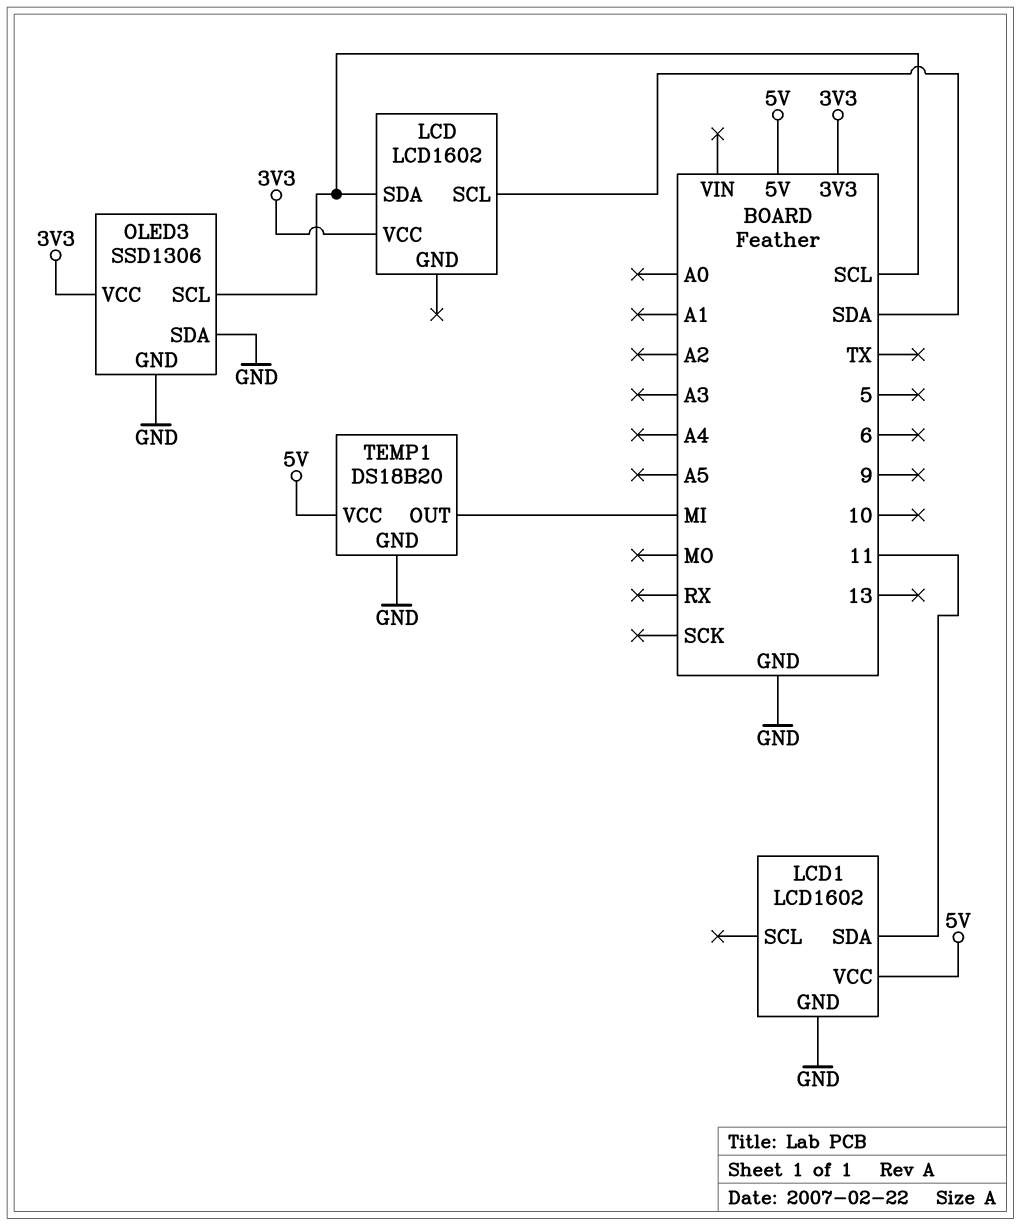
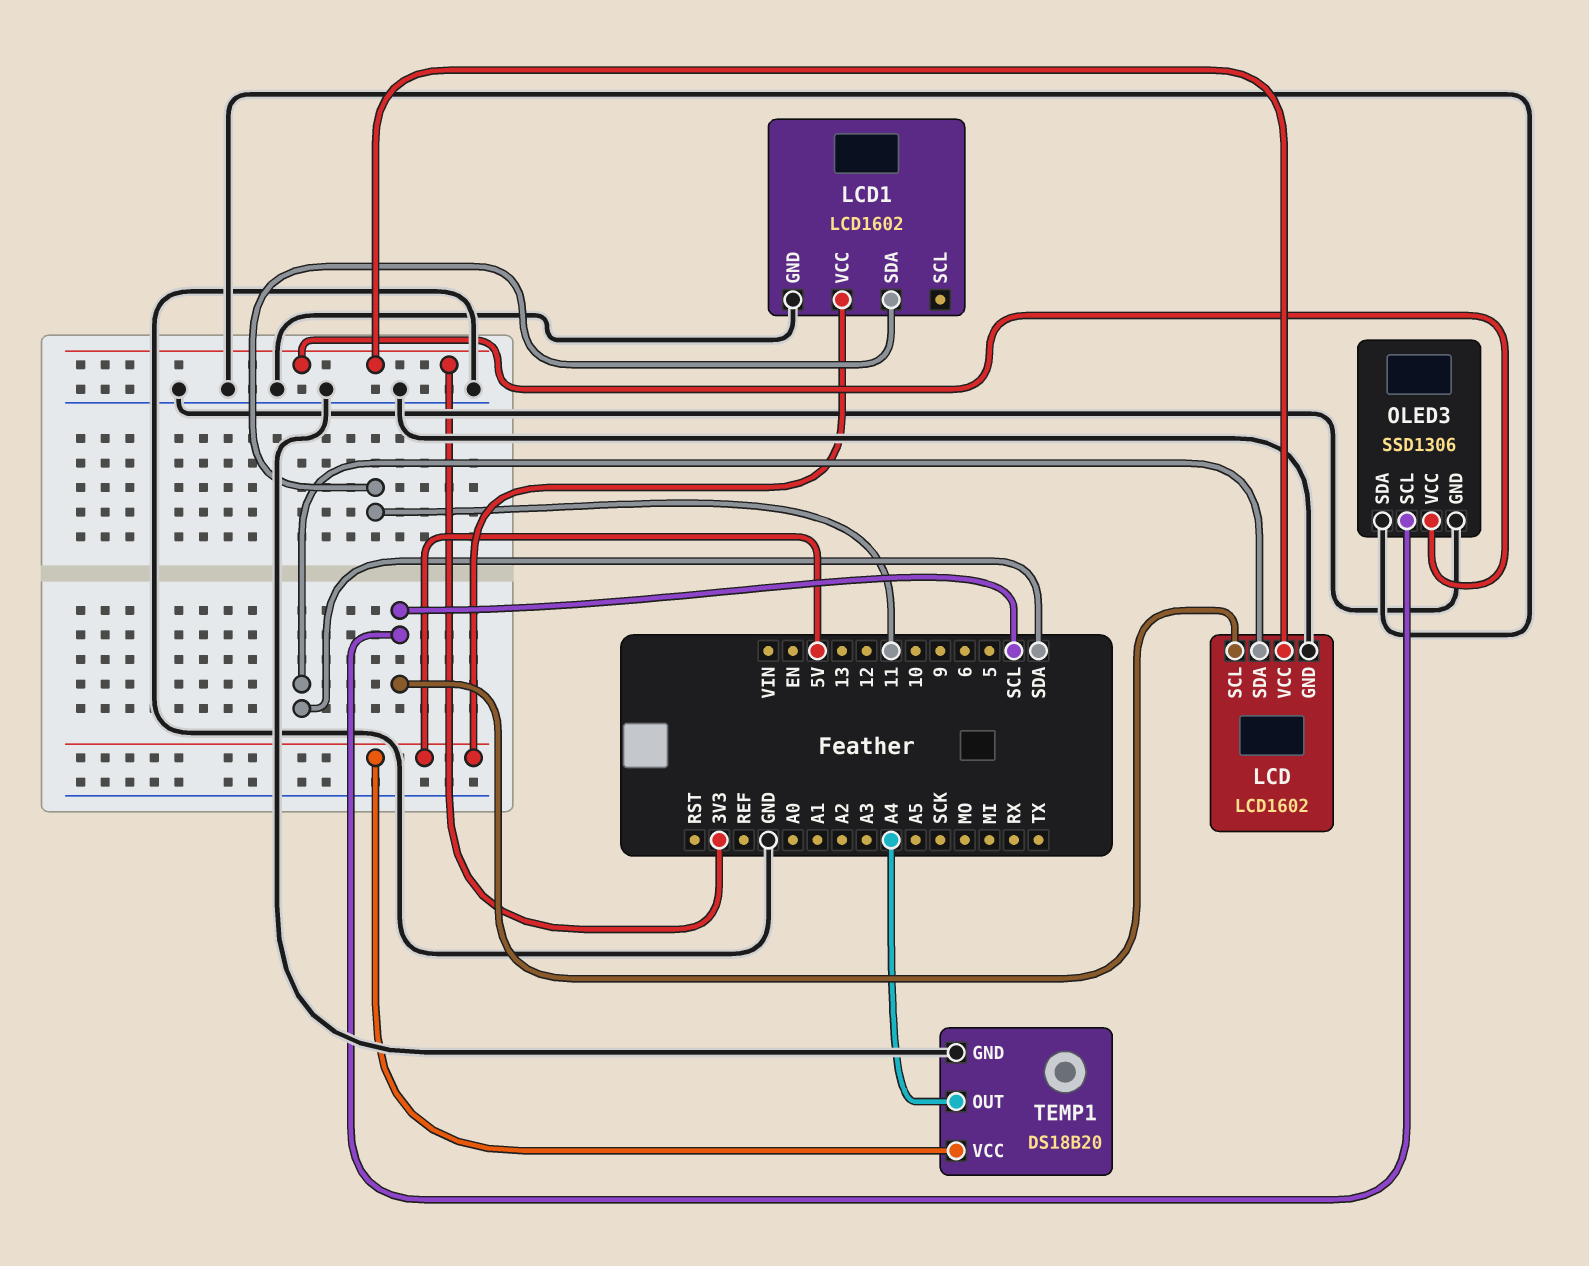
LCD pin GND: none -> GND
LCD pin SCL: SDA -> SCL
LCD pin SDA: SCL -> SDA
TEMP1 pin OUT: MI -> A4

